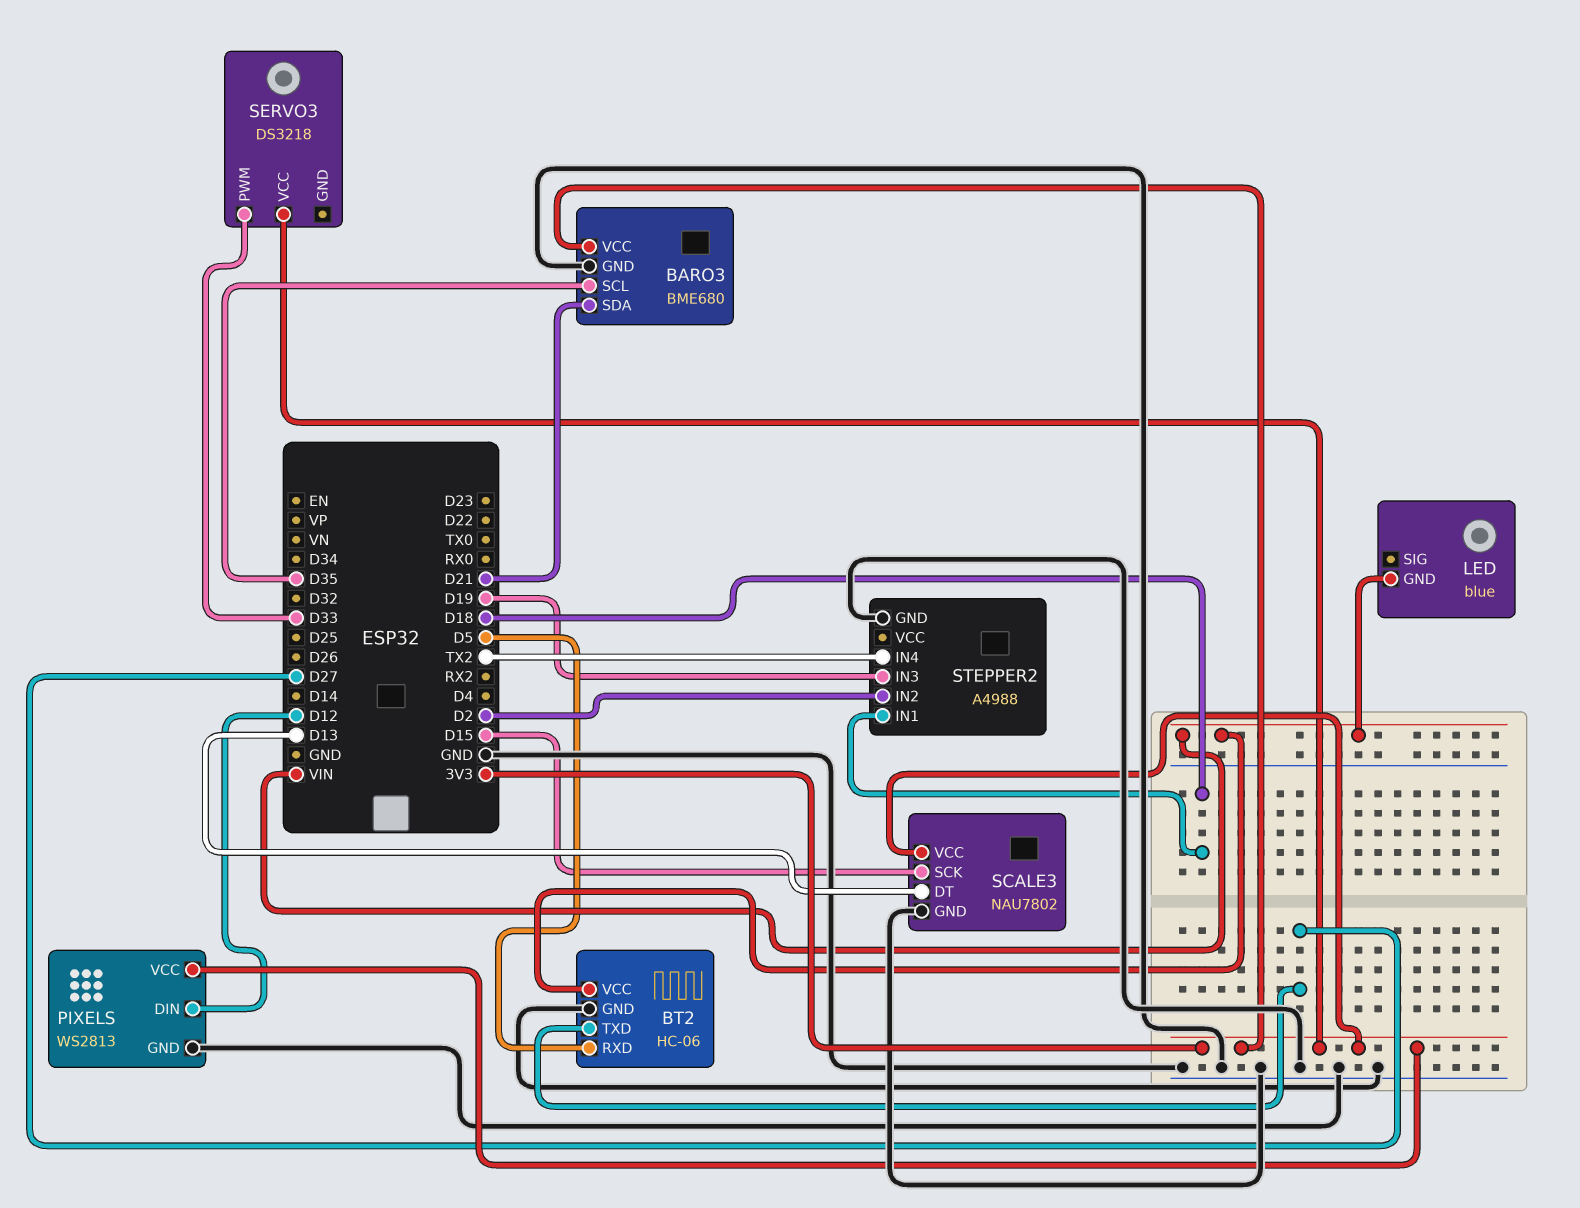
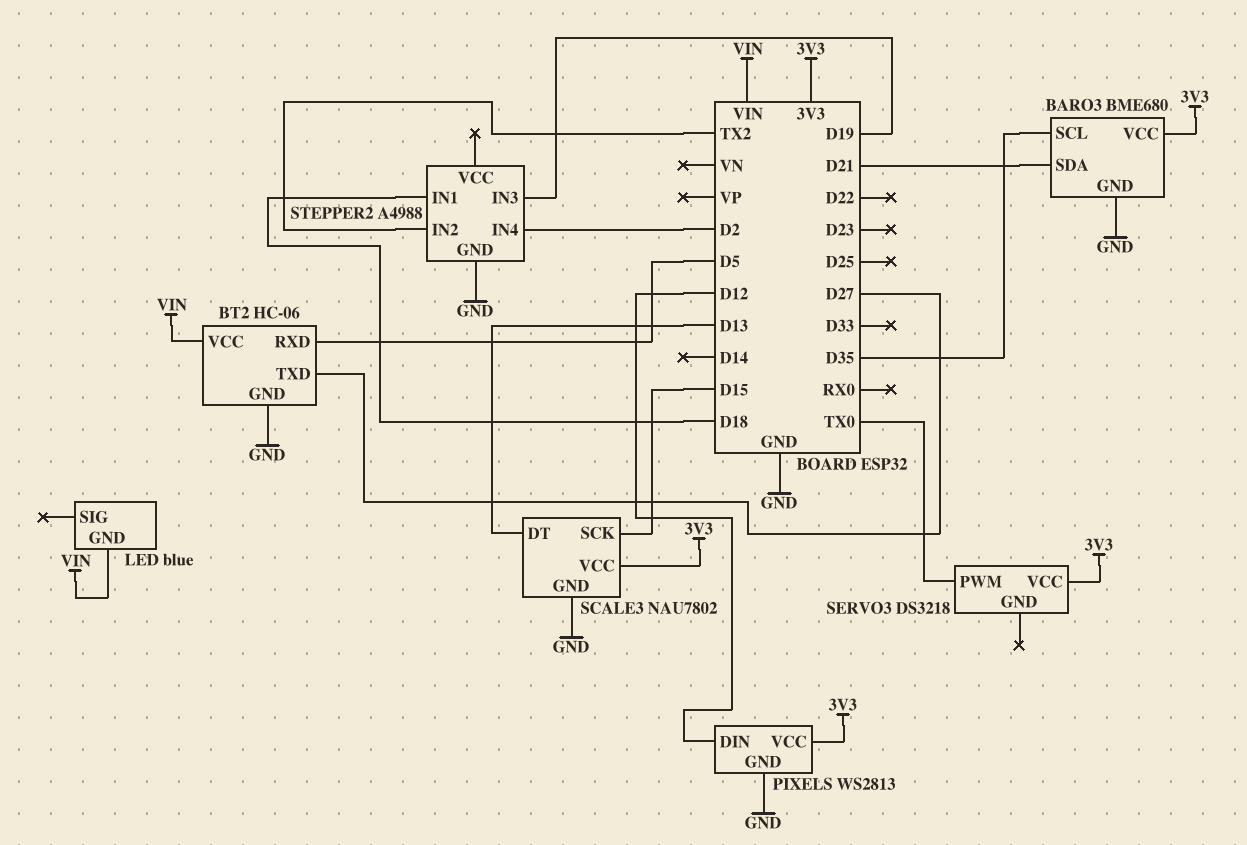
SERVO3 pin PWM: D33 -> TX0
STEPPER2 pin IN2: D2 -> TX2
STEPPER2 pin IN4: TX2 -> D2

